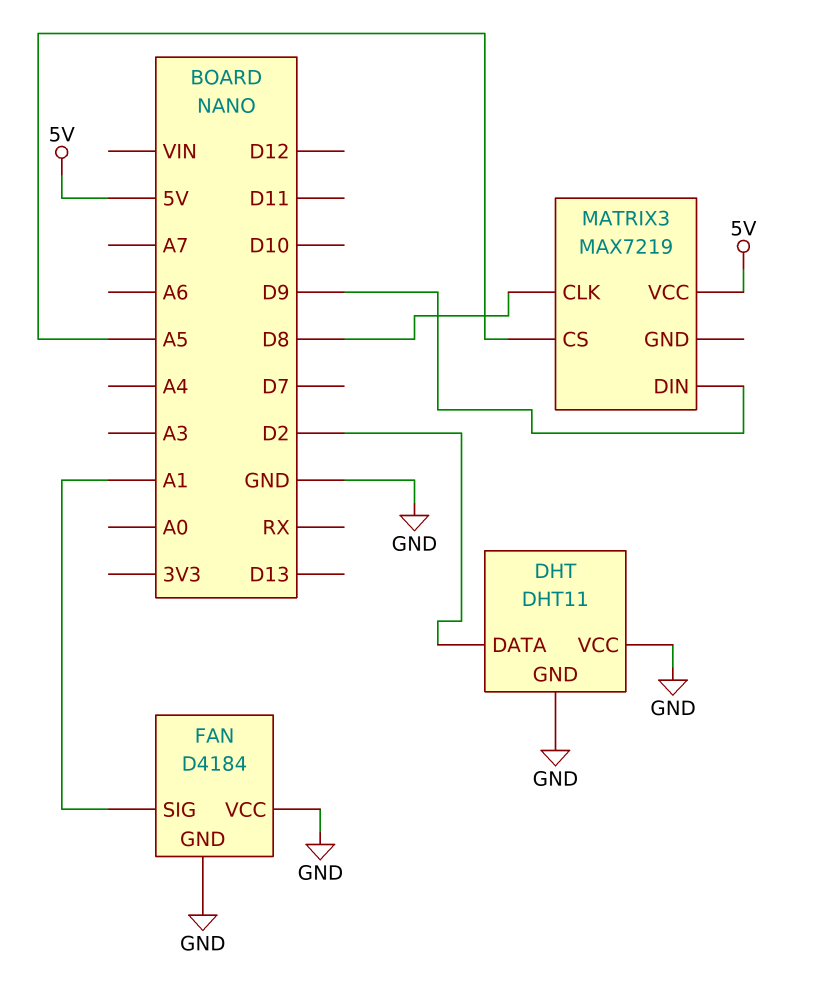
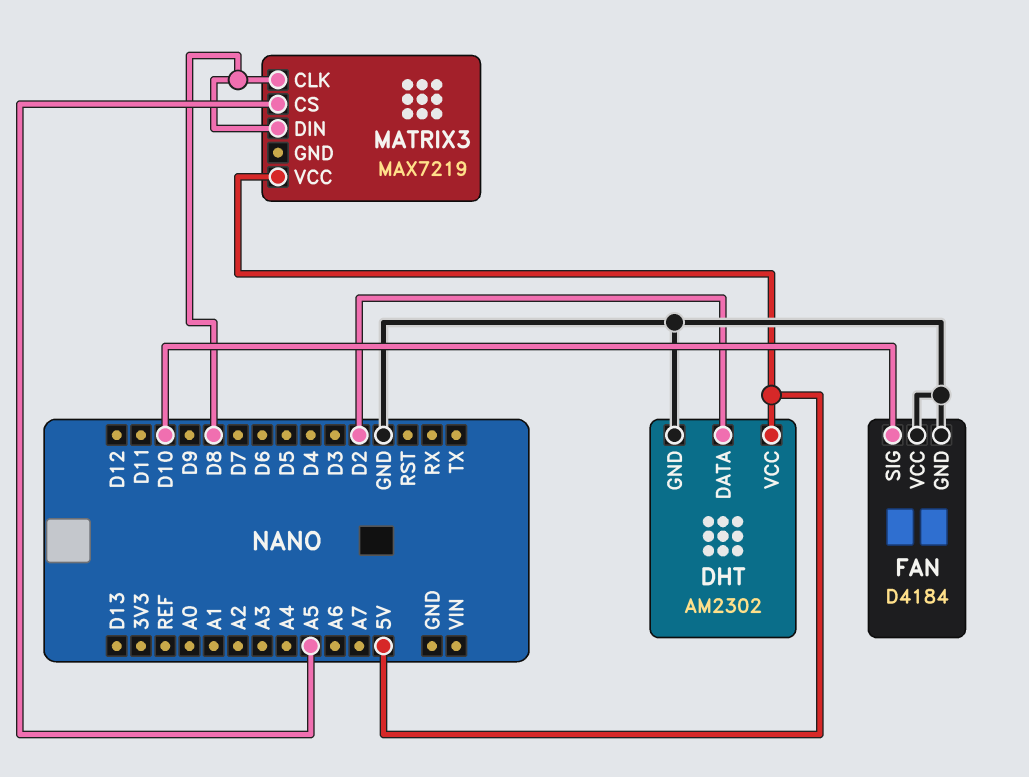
DHT: DHT11 -> AM2302
DHT pin VCC: GND -> 5V
FAN pin SIG: A1 -> D10
MATRIX3 pin DIN: D9 -> D8

